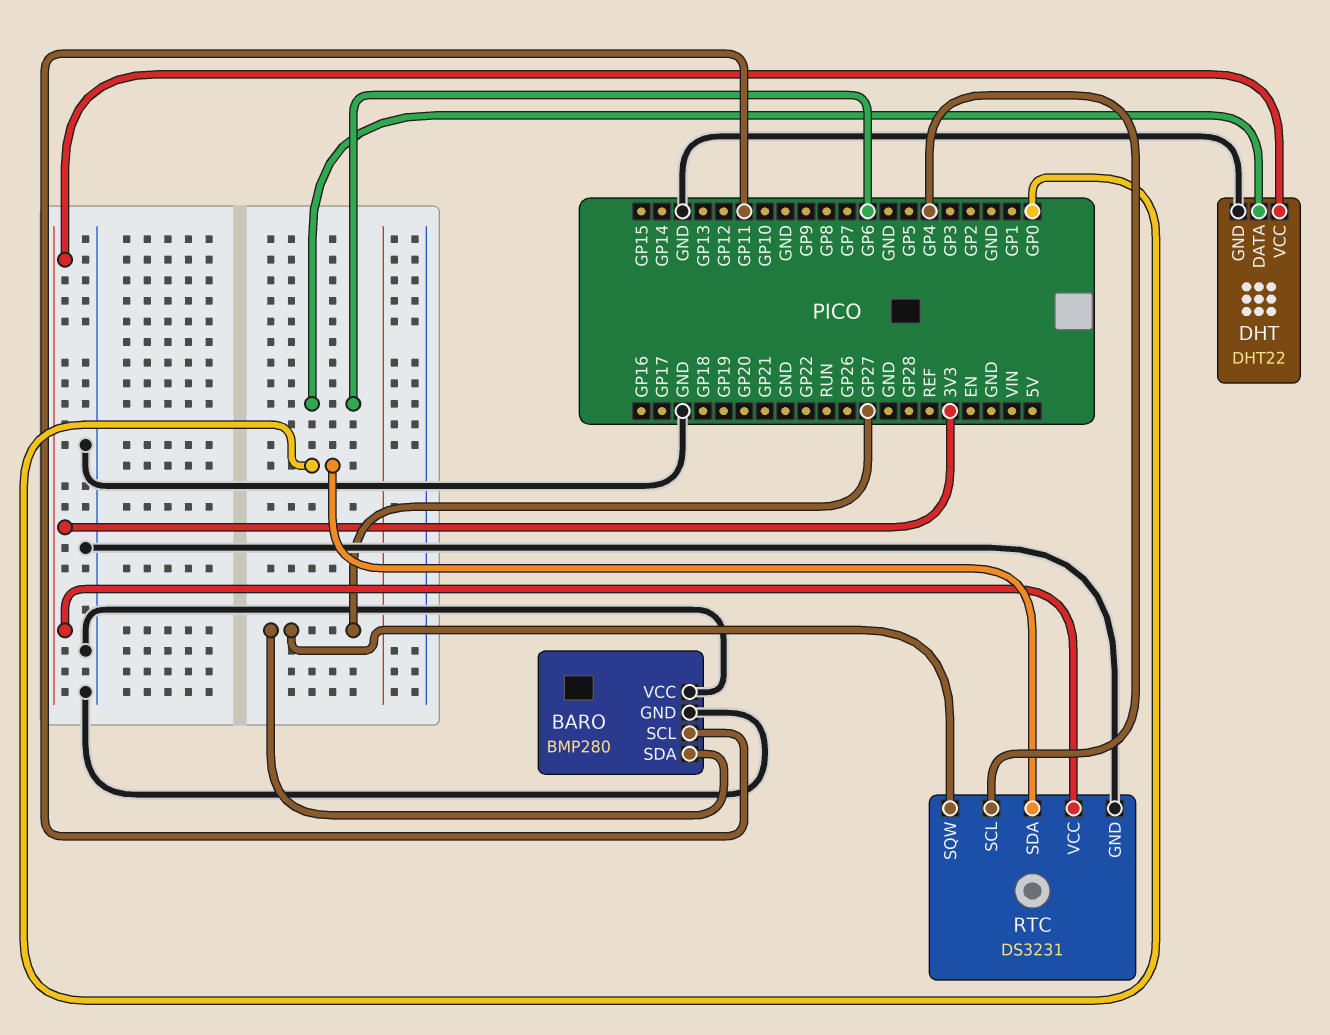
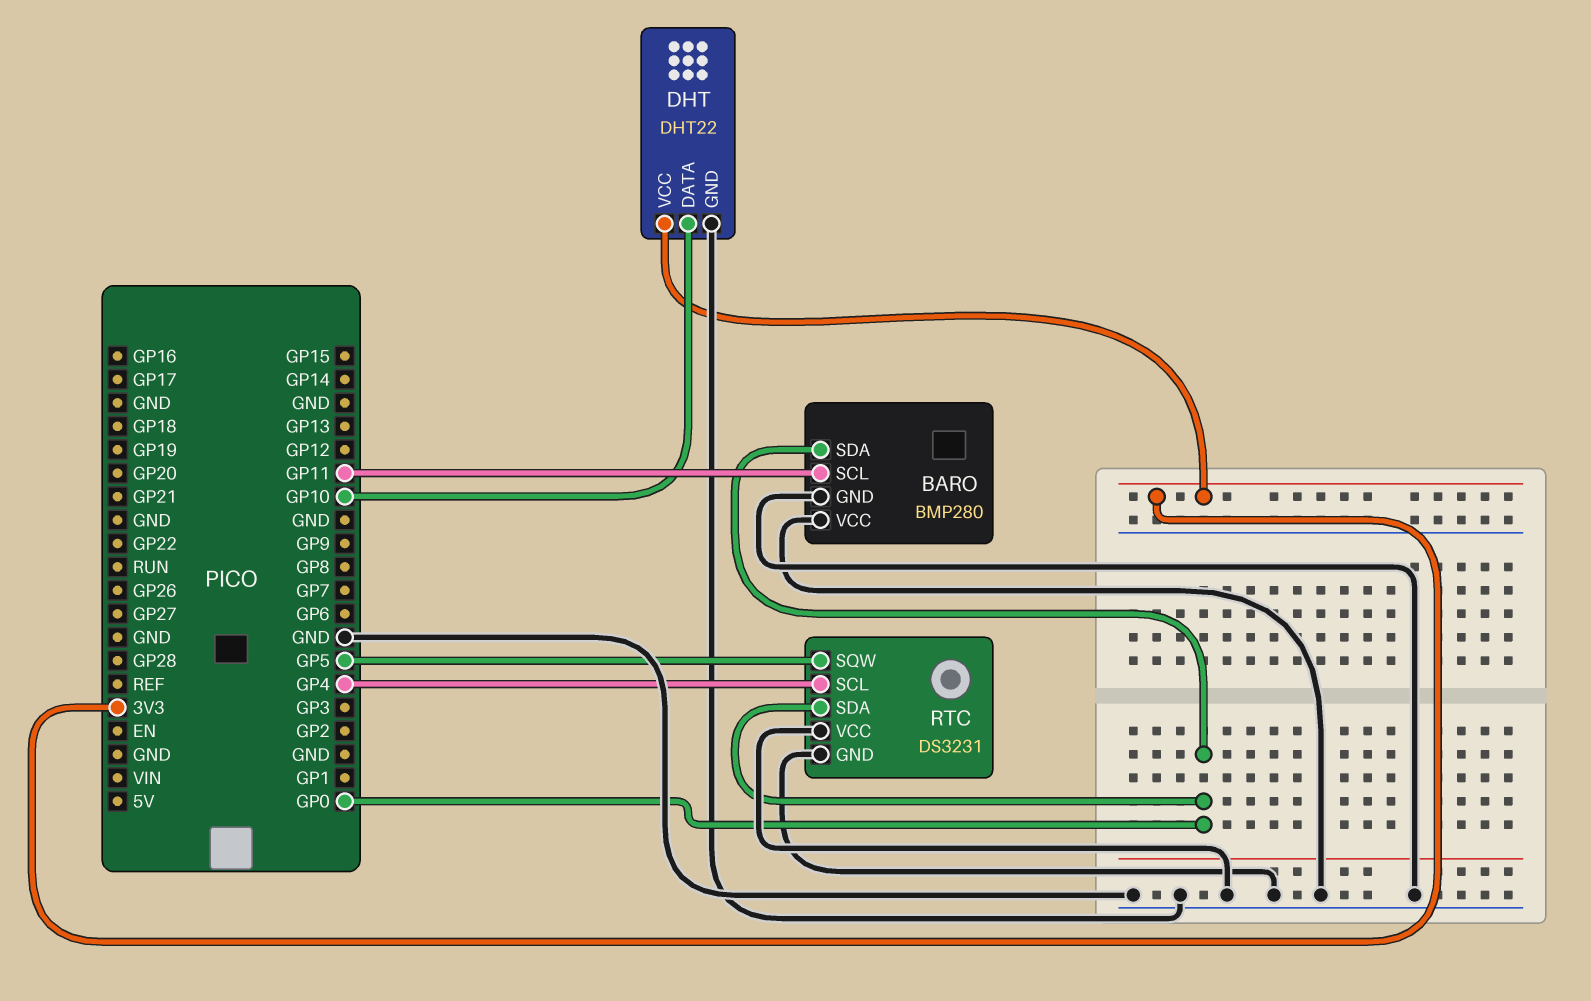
BARO pin SDA: GP27 -> GP0
DHT pin DATA: GP6 -> GP10
RTC pin SQW: GP27 -> GP5
RTC pin VCC: 3V3 -> GND

